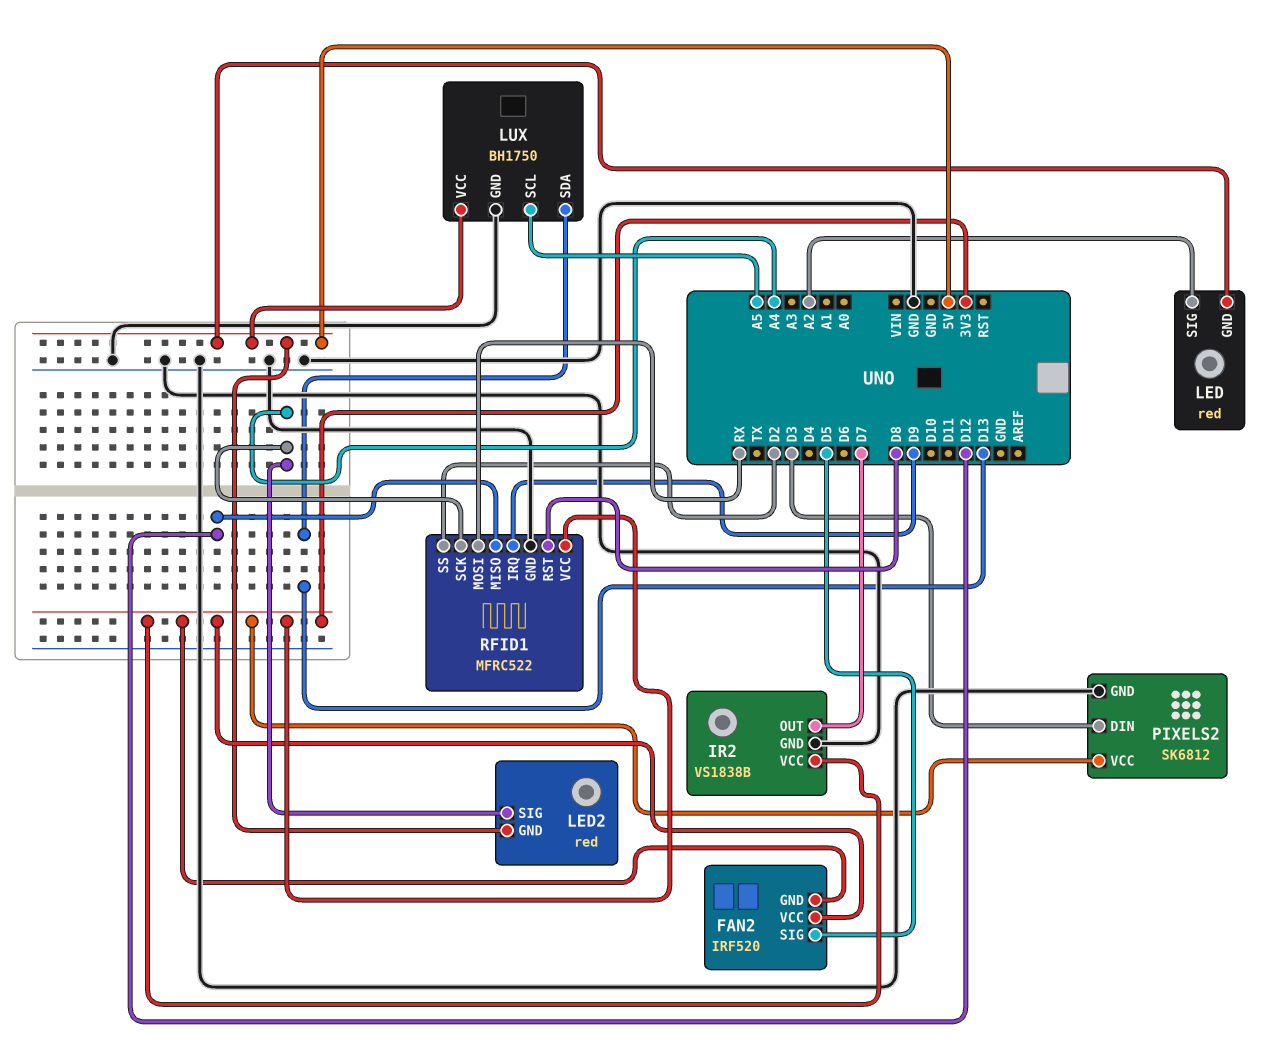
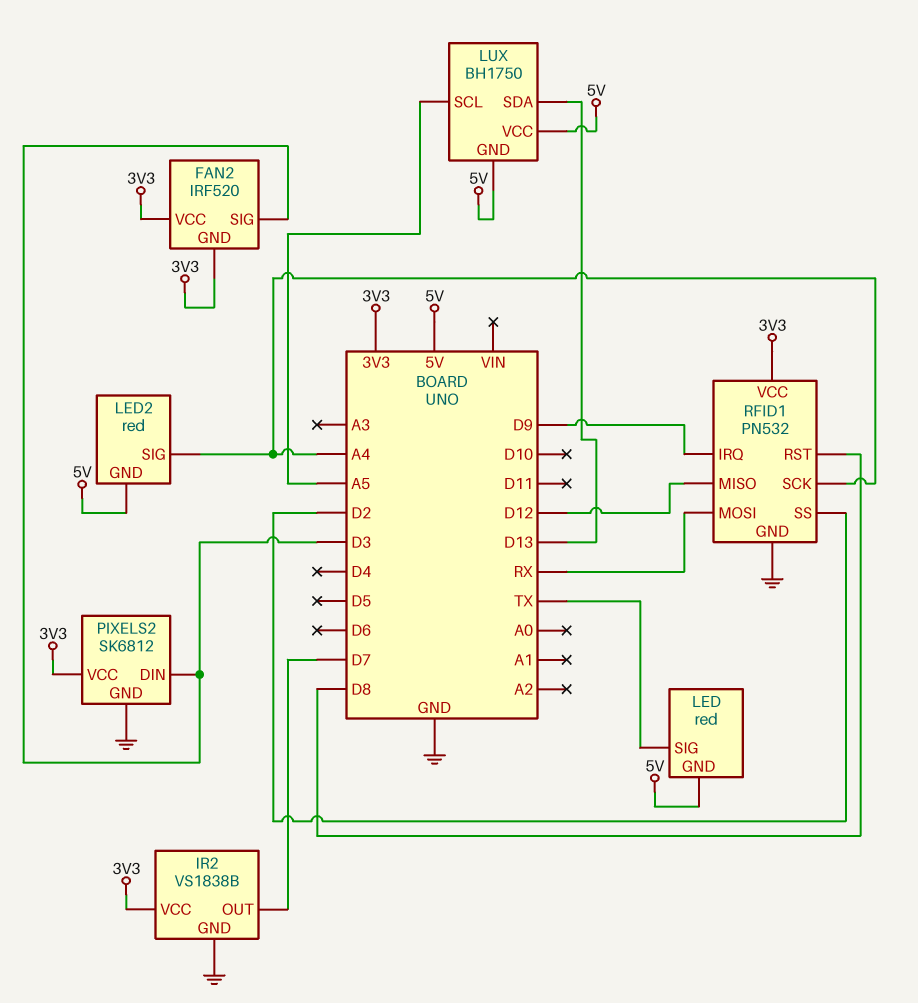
FAN2 pin SIG: D5 -> D3
LED pin SIG: A2 -> TX
LUX pin GND: GND -> 5V
RFID1: MFRC522 -> PN532

